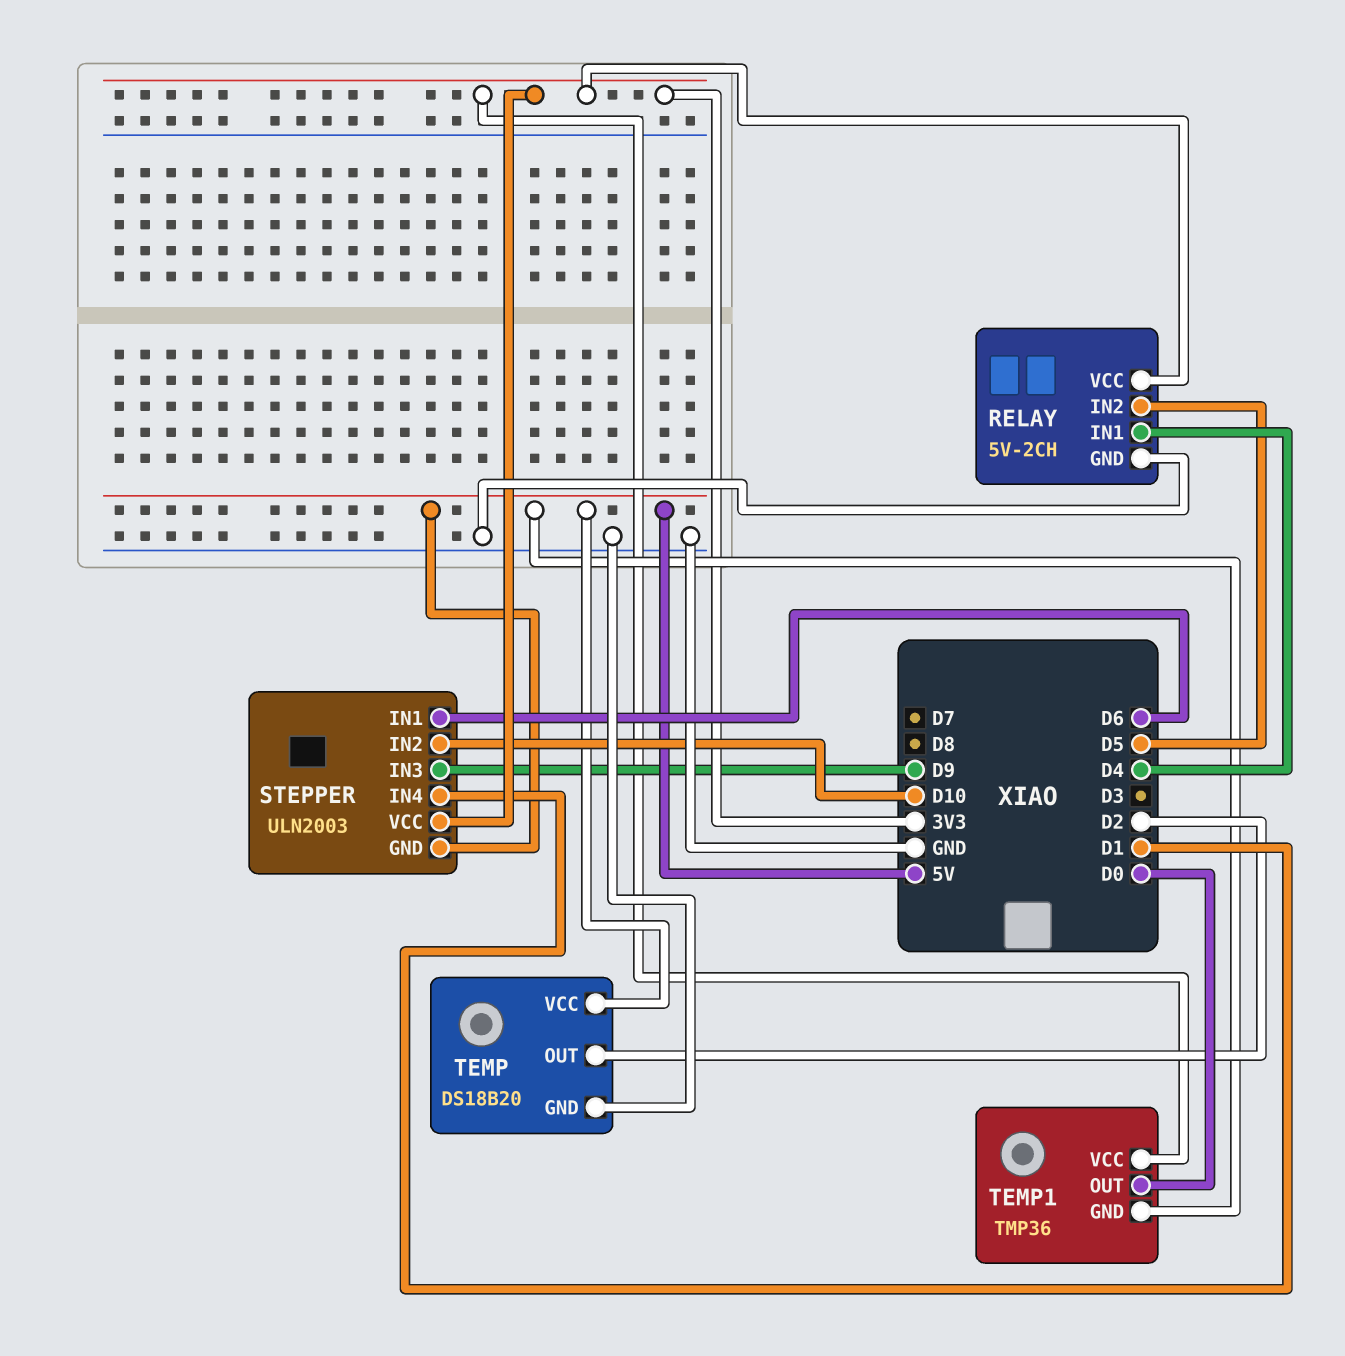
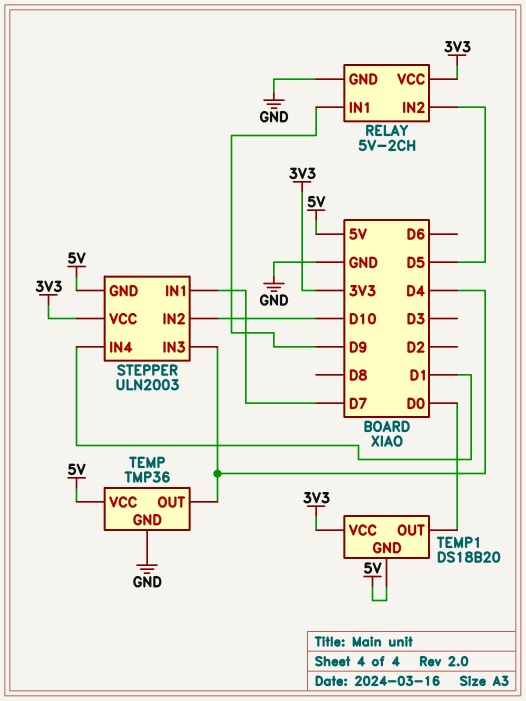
RELAY pin IN1: D4 -> D9
STEPPER pin IN1: D6 -> D7
STEPPER pin IN3: D9 -> D4
TEMP: DS18B20 -> TMP36
TEMP pin OUT: D2 -> D4
TEMP1: TMP36 -> DS18B20

